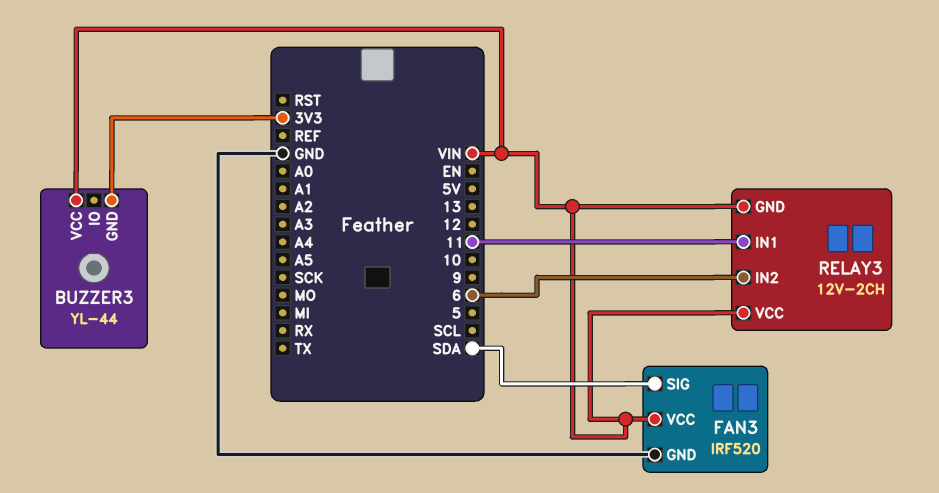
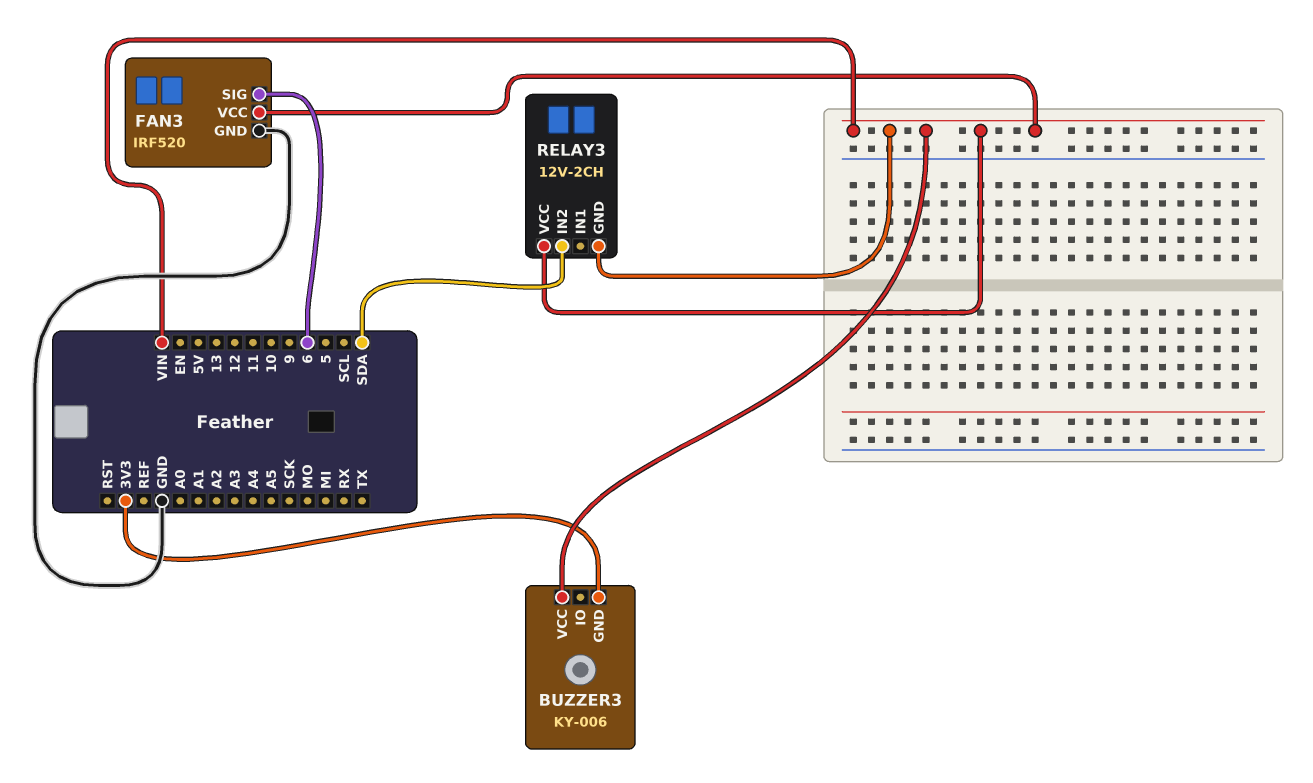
BUZZER3: YL-44 -> KY-006
FAN3 pin SIG: SDA -> 6
RELAY3 pin IN1: 11 -> none
RELAY3 pin IN2: 6 -> SDA

